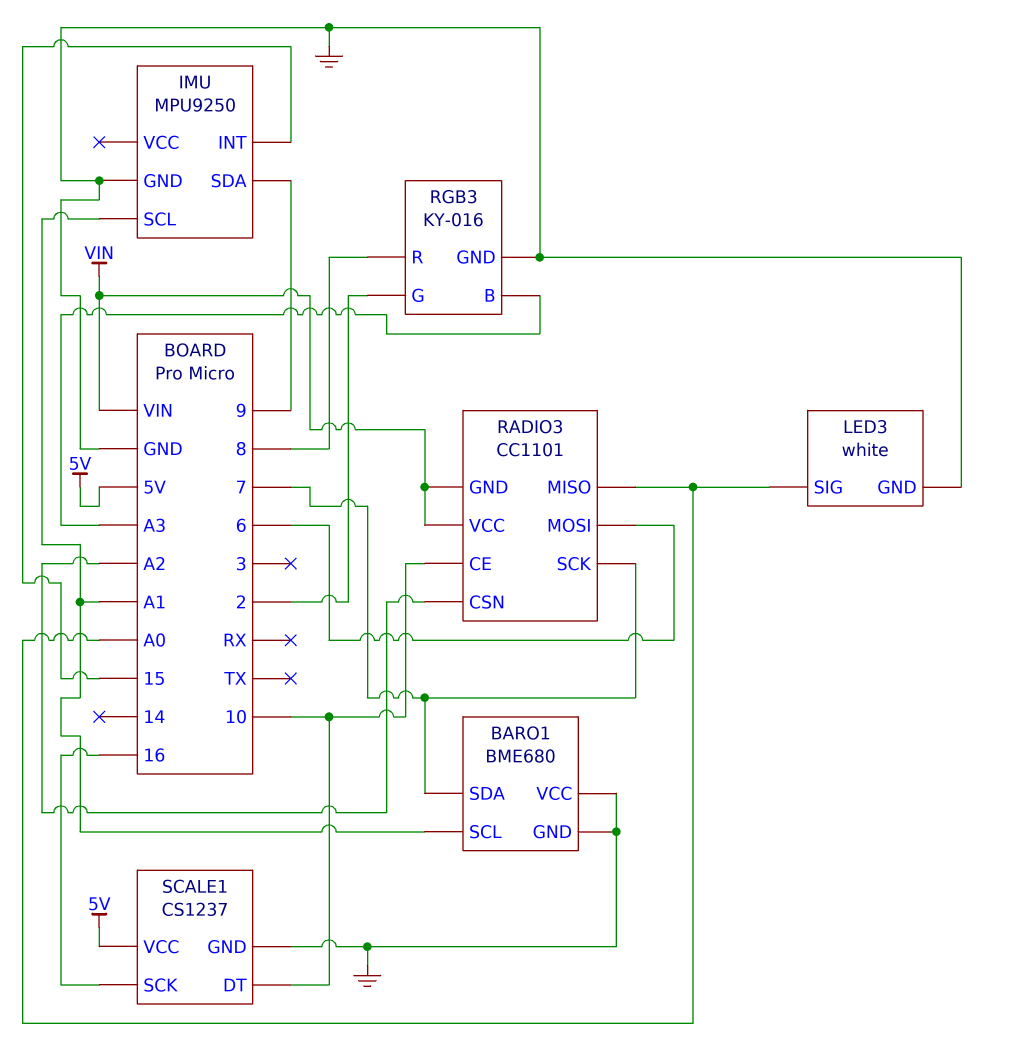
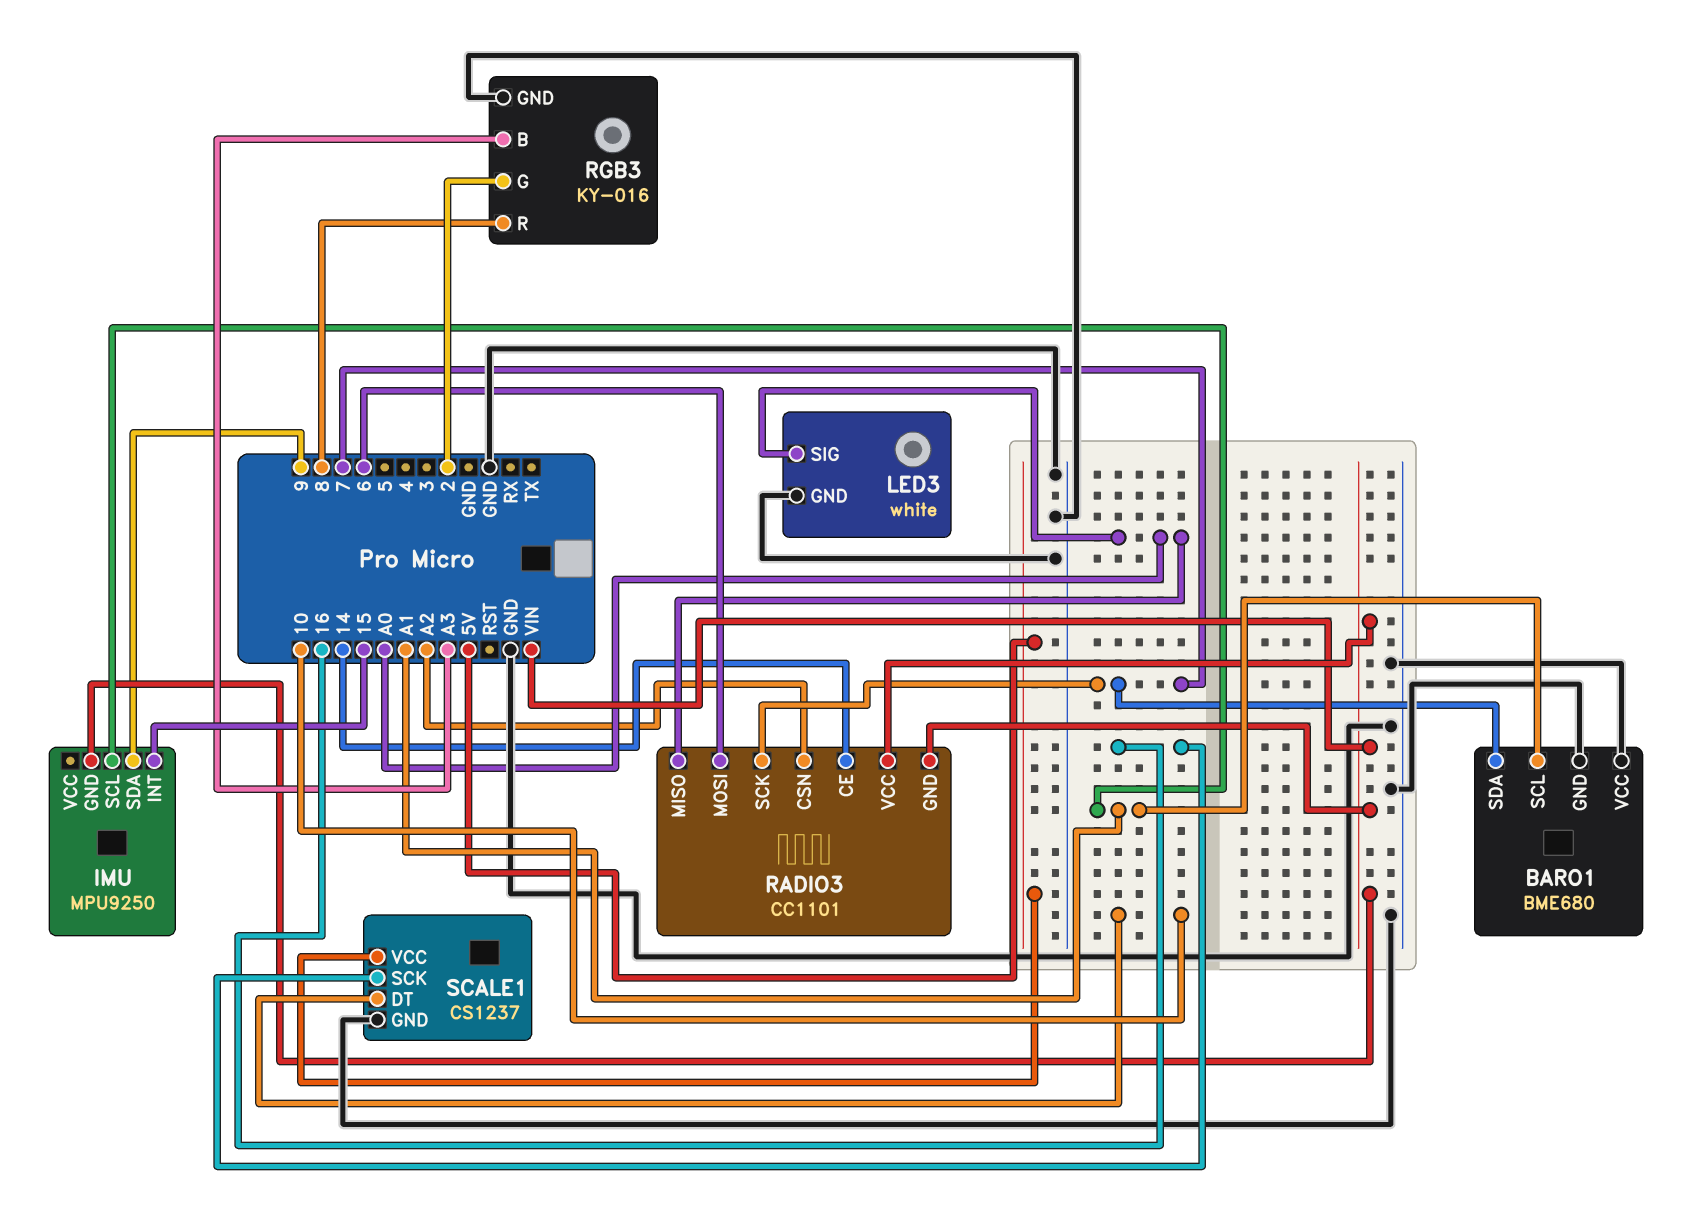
IMU pin GND: GND -> VIN
RADIO3 pin CE: 10 -> 14

